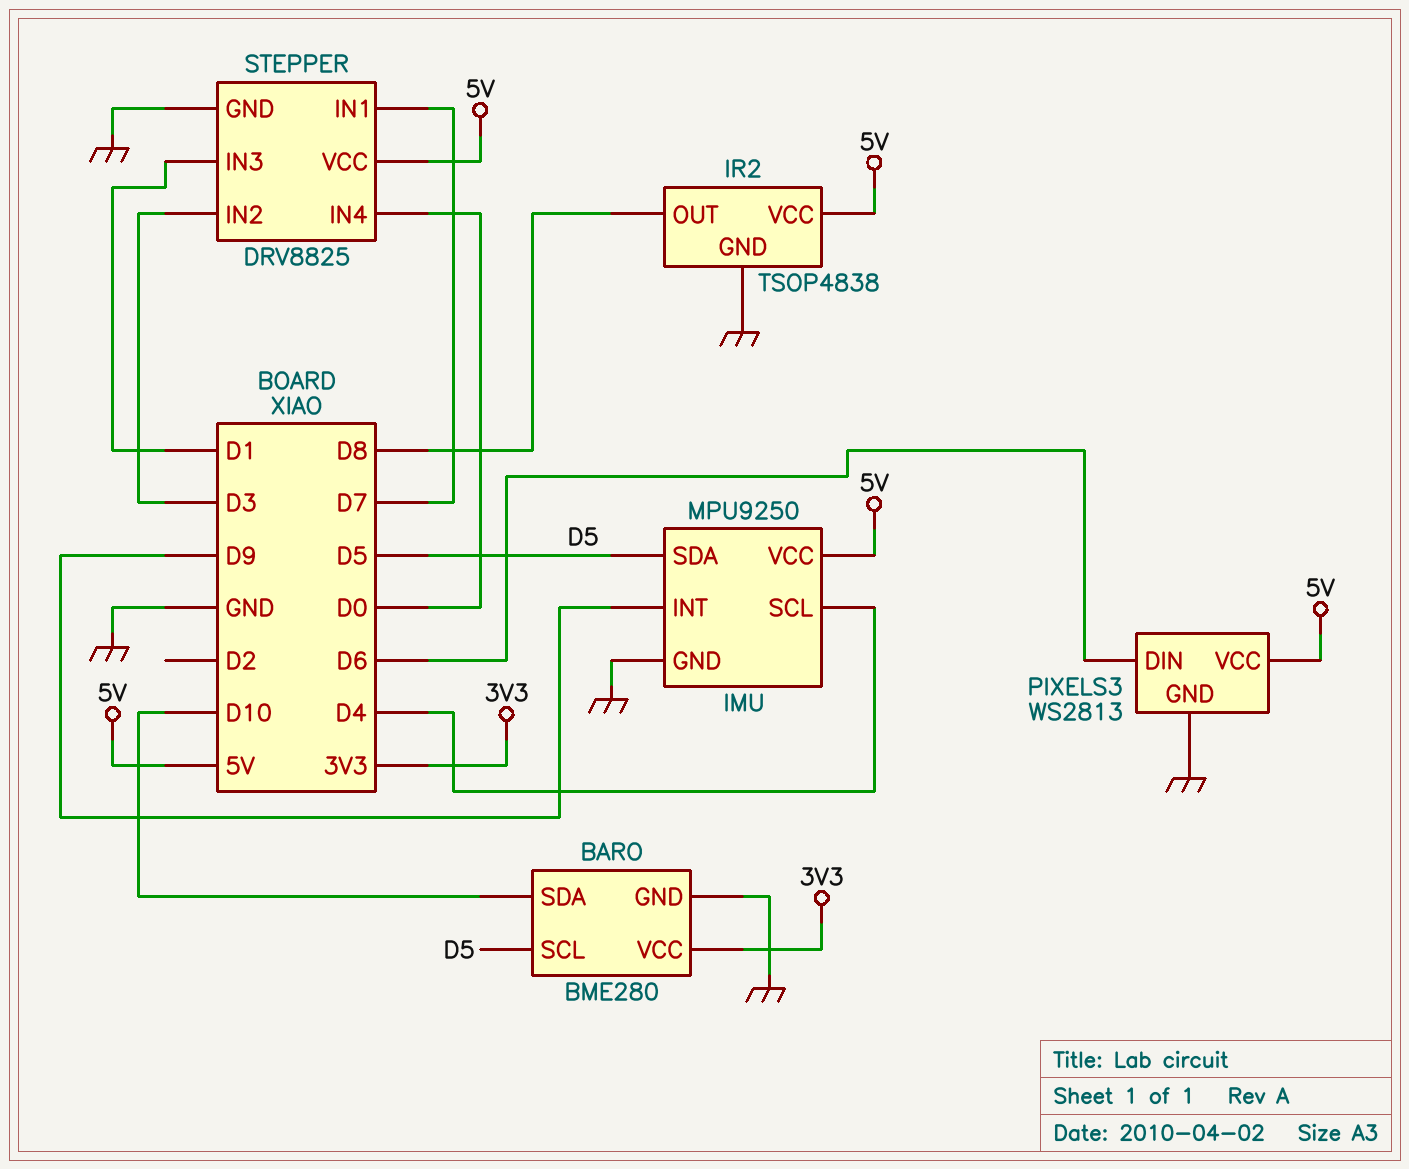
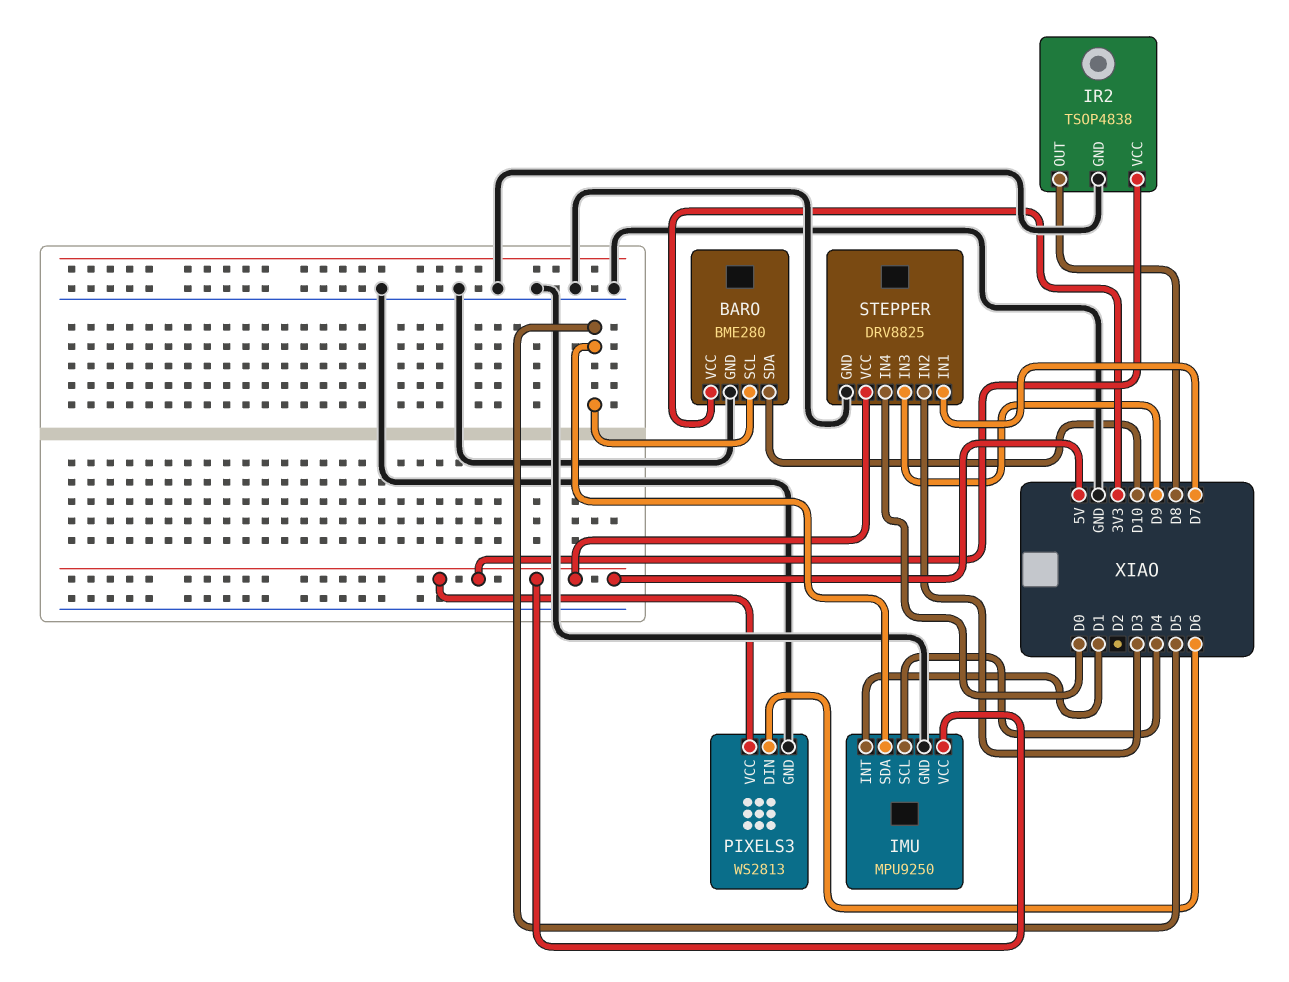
IMU pin INT: D9 -> D1
STEPPER pin IN3: D1 -> D9

